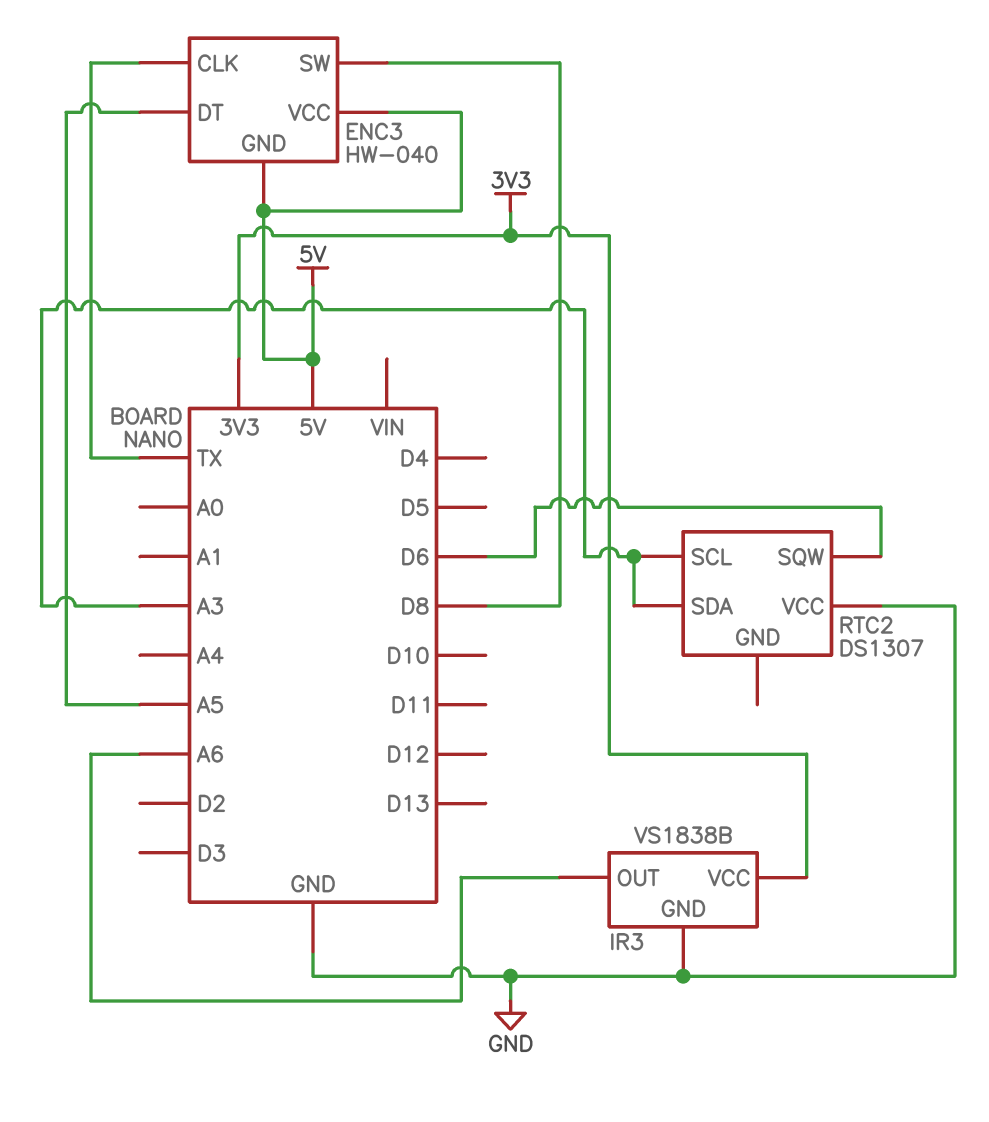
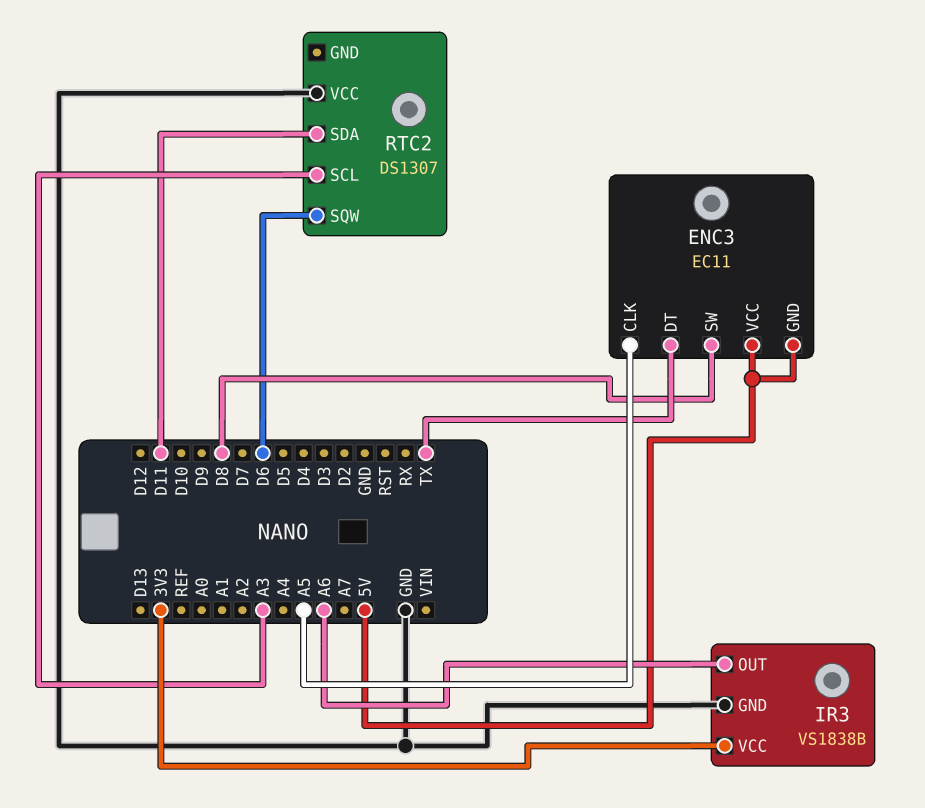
ENC3: HW-040 -> EC11
ENC3 pin CLK: TX -> A5
ENC3 pin DT: A5 -> TX
RTC2 pin SDA: A3 -> D11

